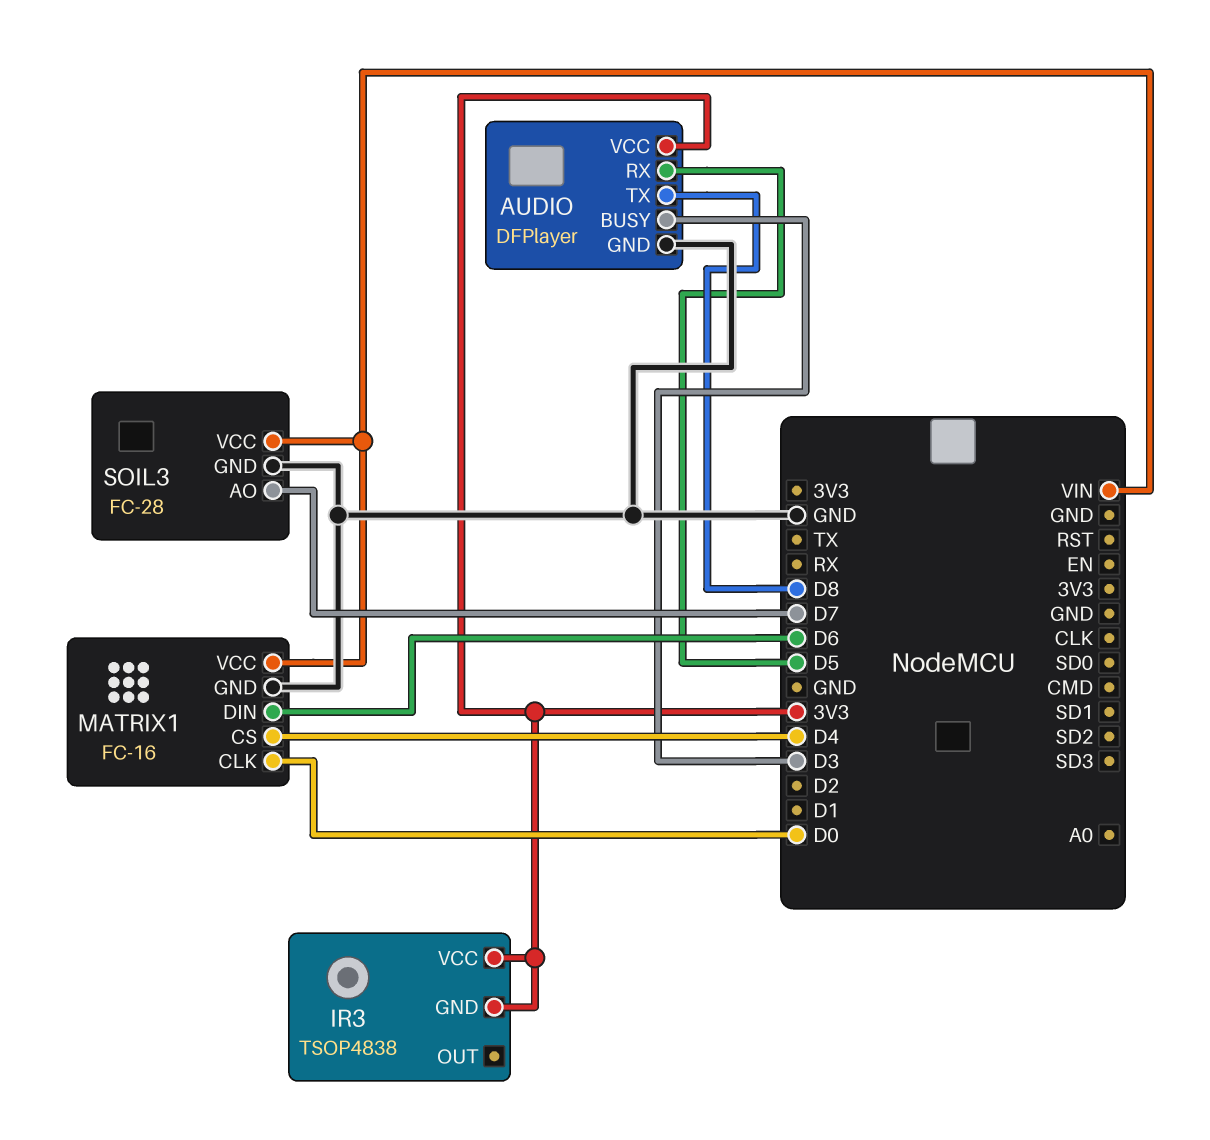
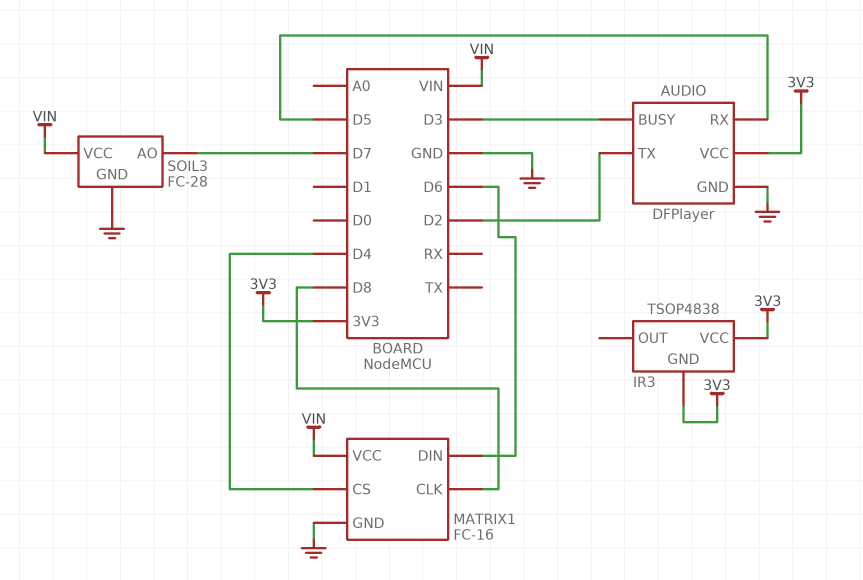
AUDIO pin TX: D8 -> D2
MATRIX1 pin CLK: D0 -> D8

